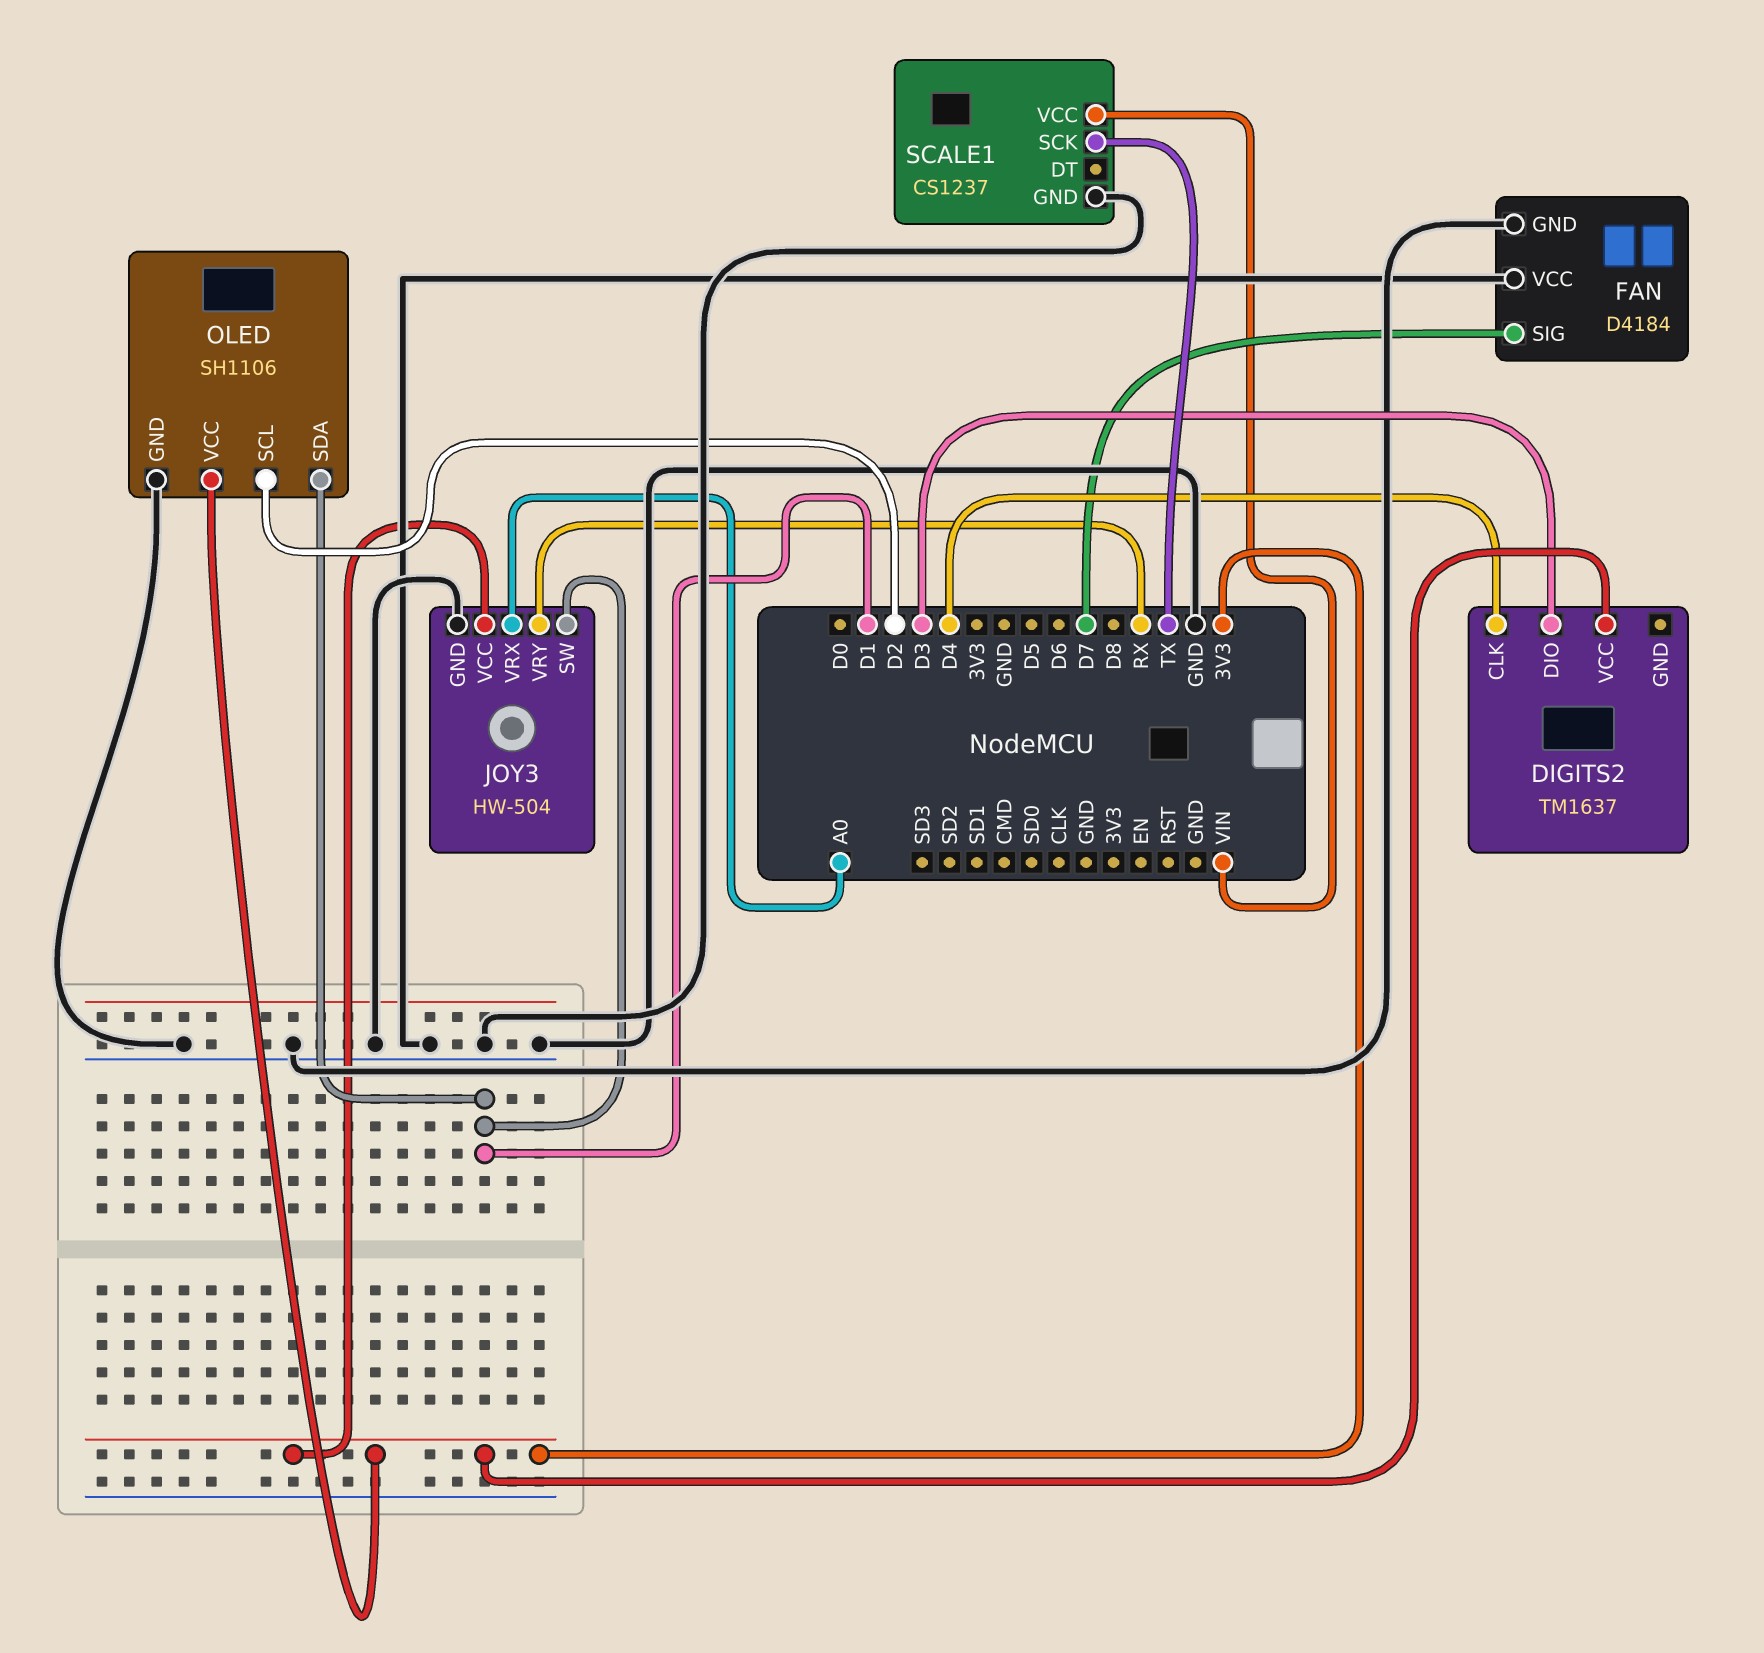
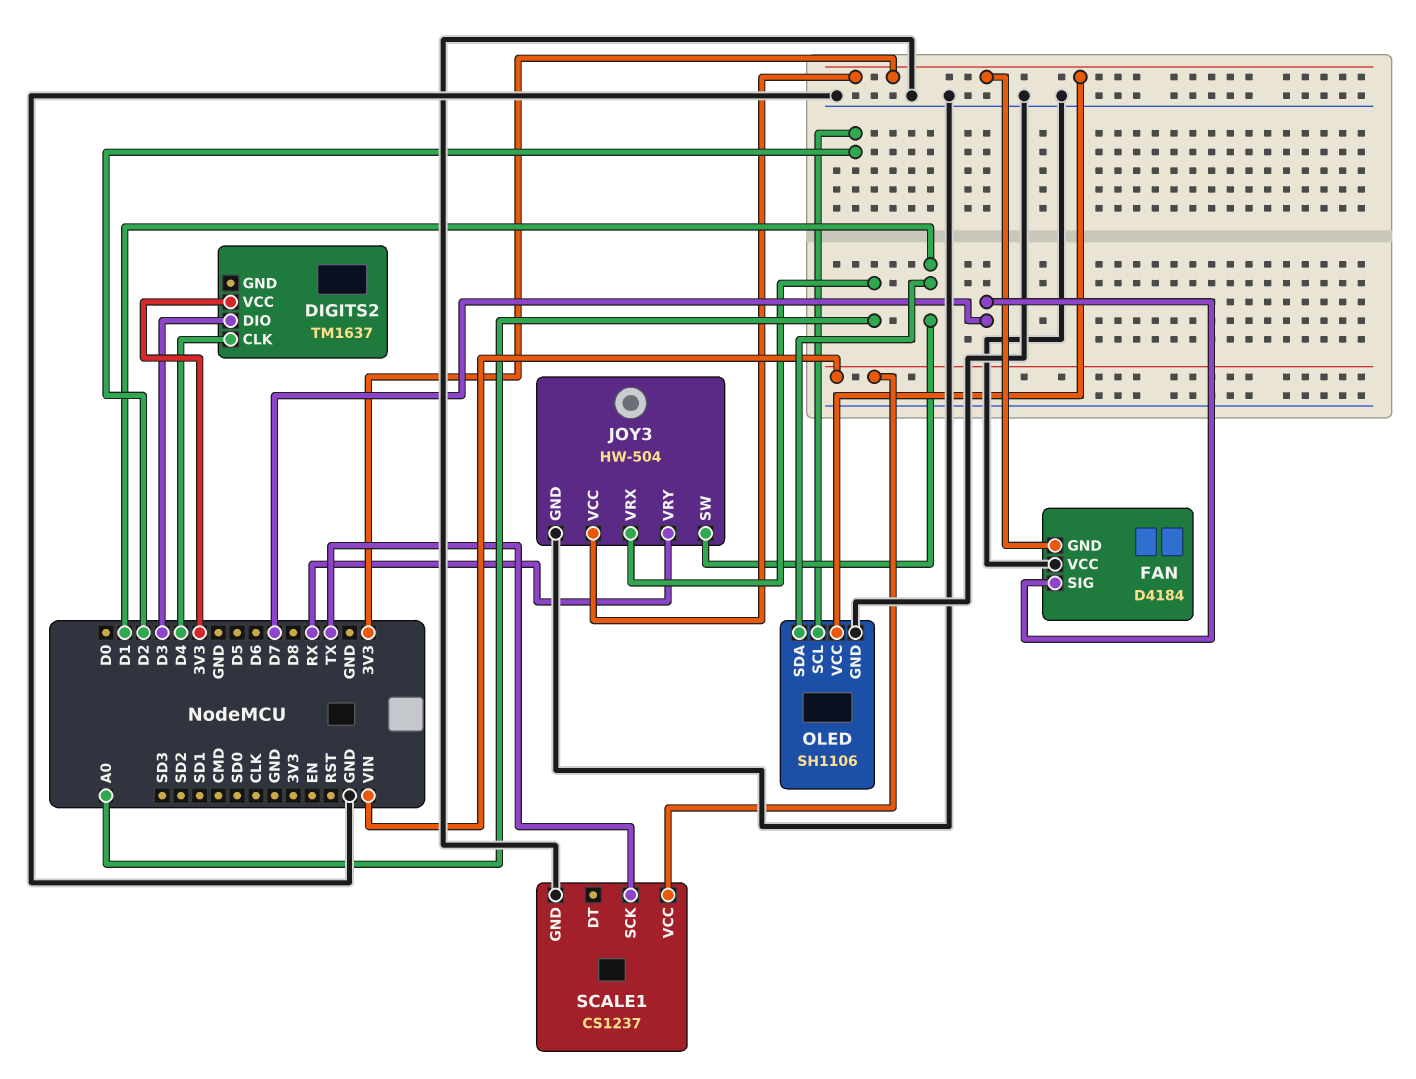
FAN pin GND: GND -> 3V3

